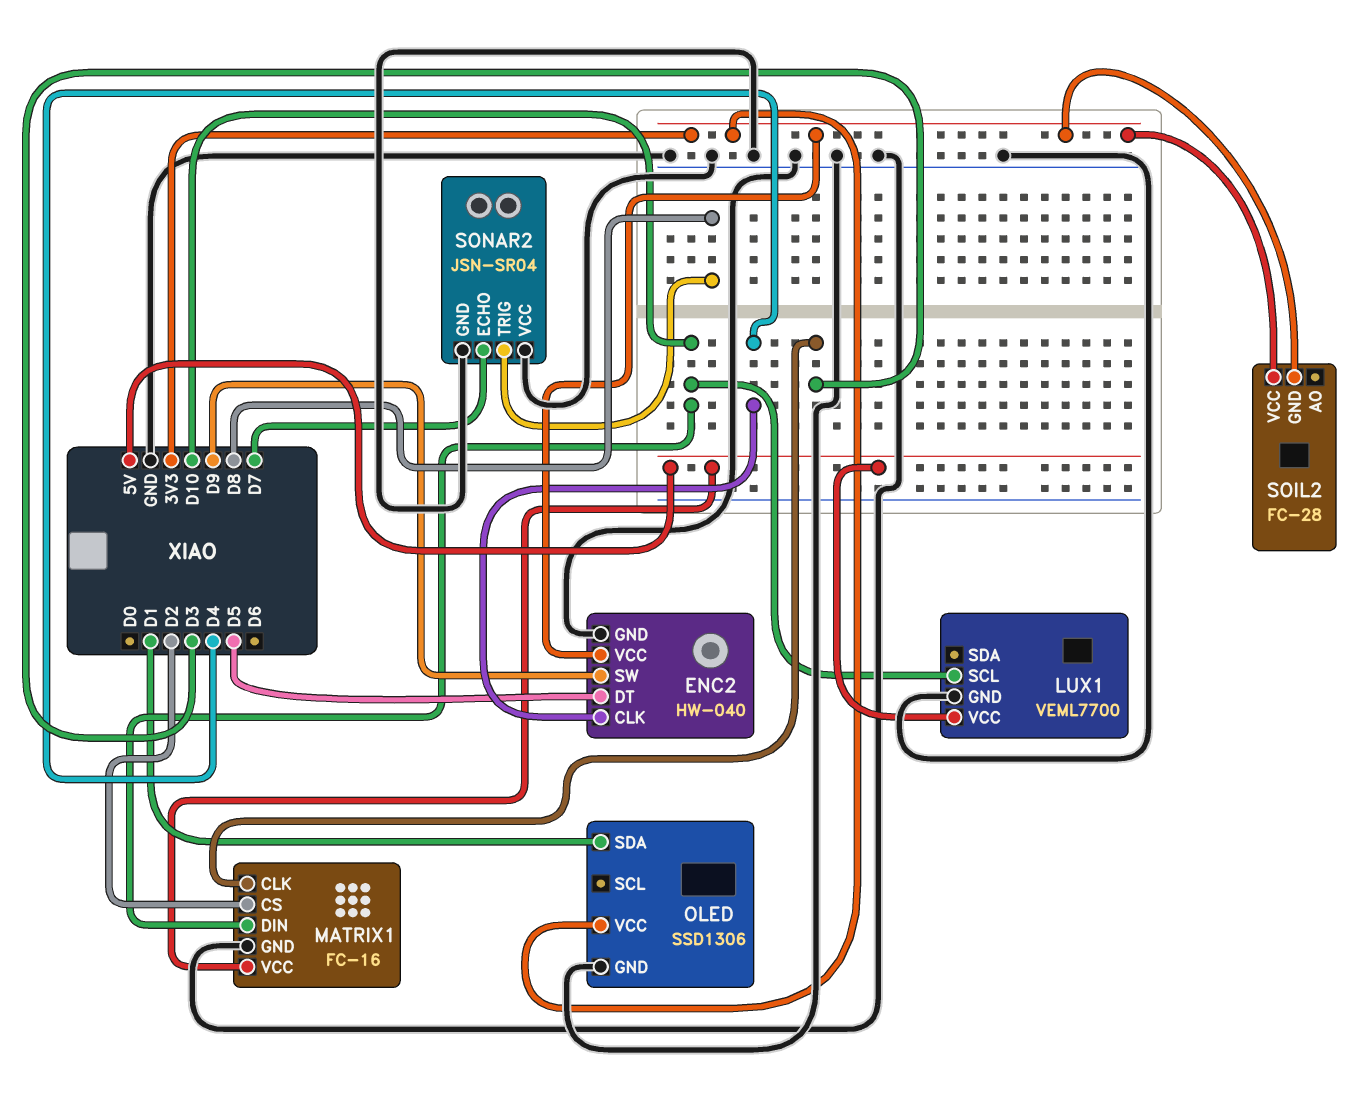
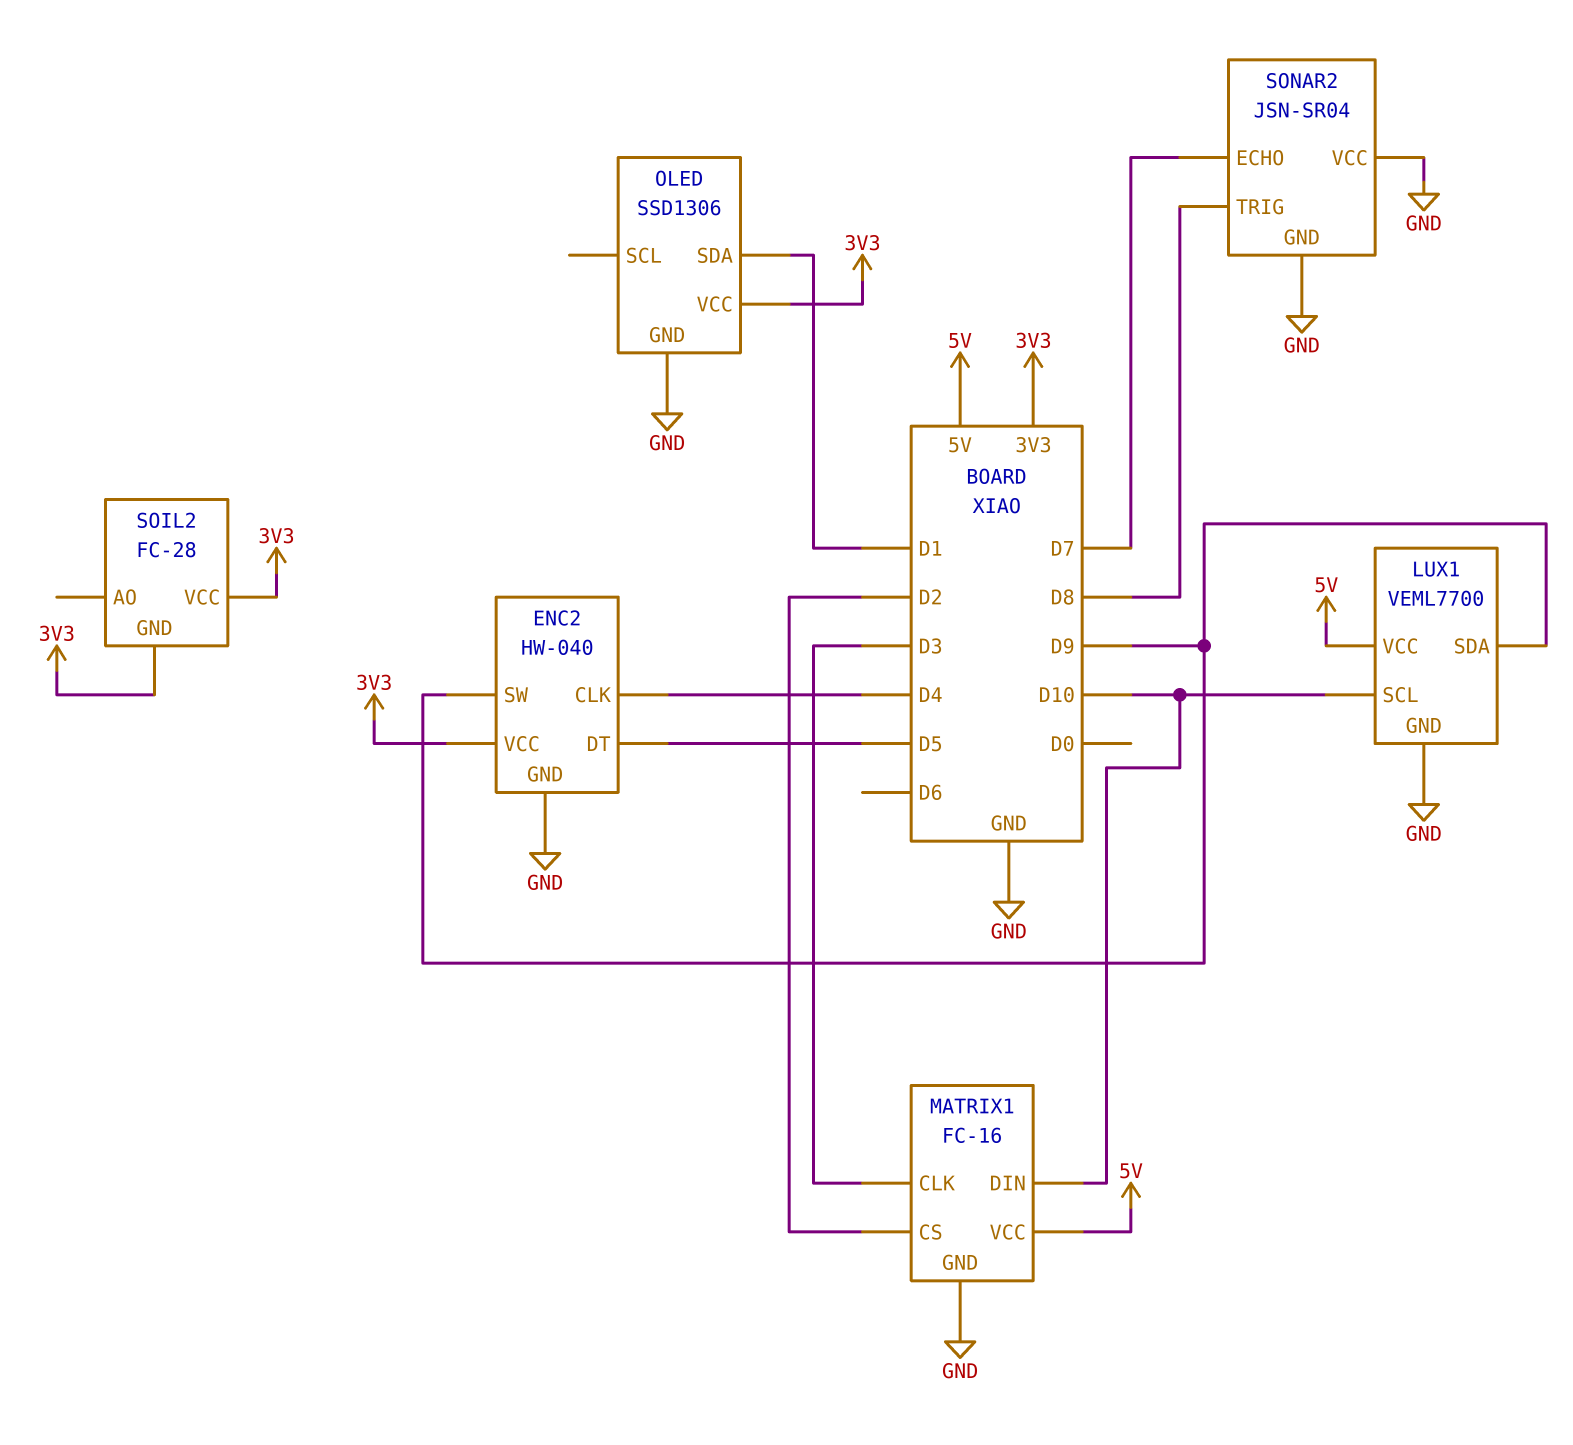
LUX1 pin SDA: none -> D9

